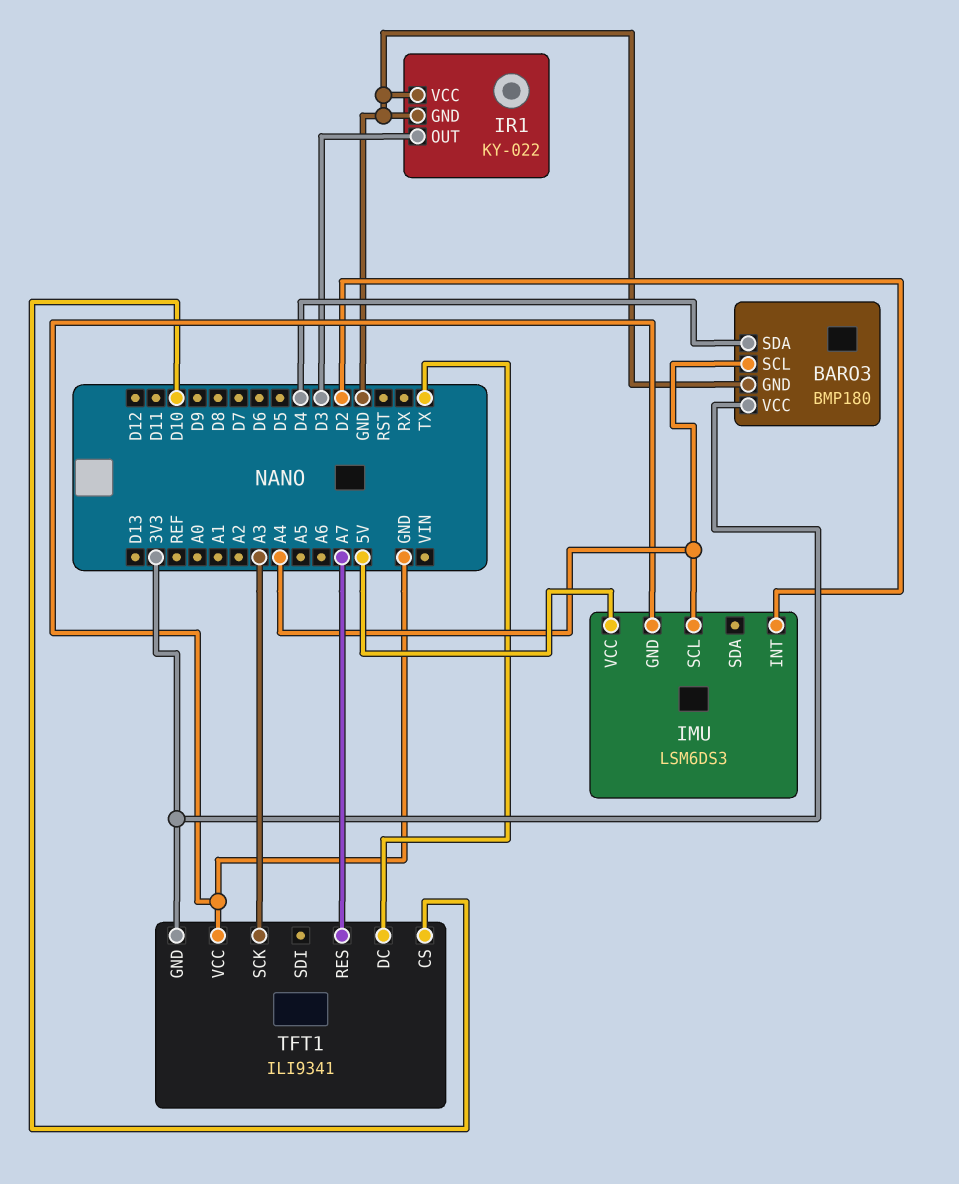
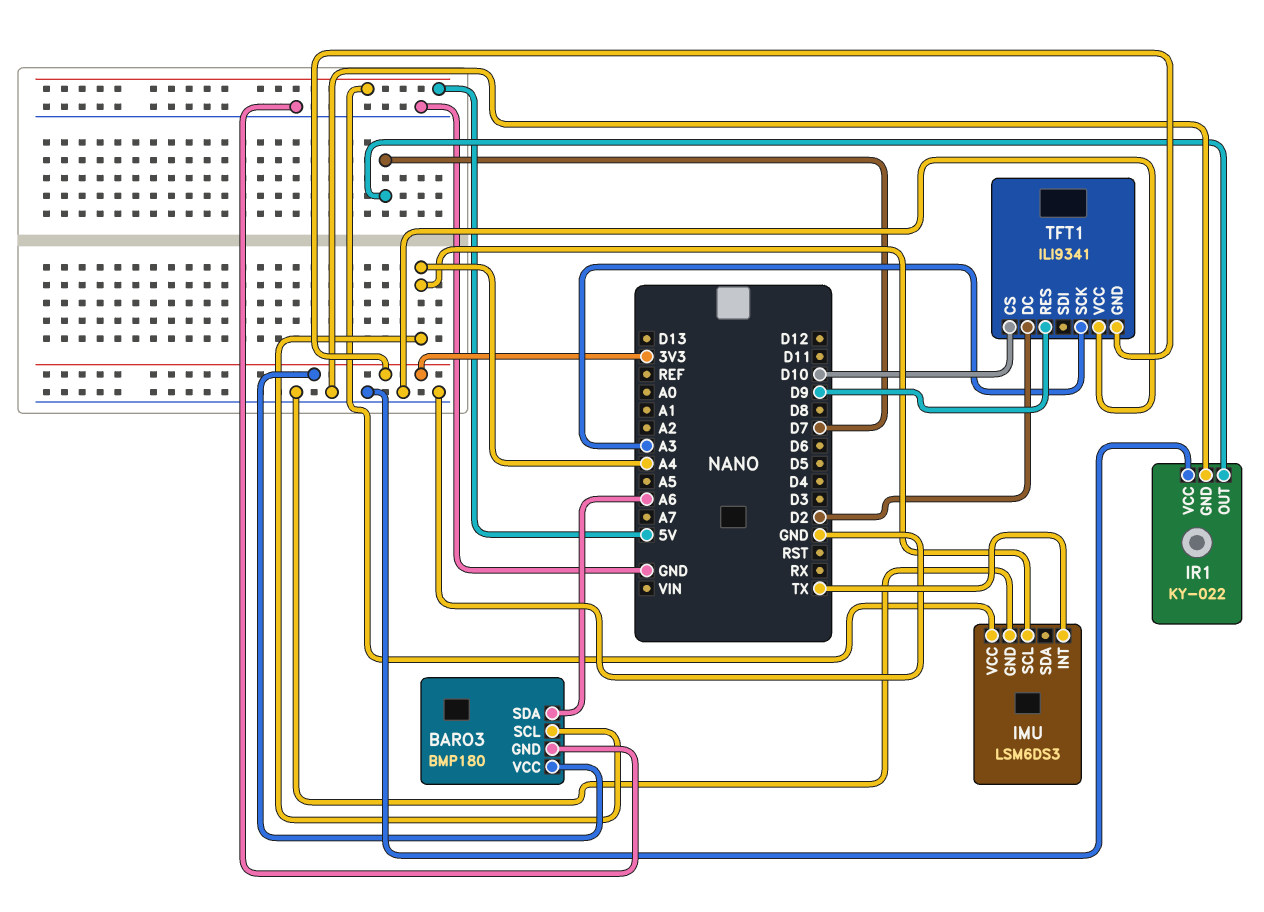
BARO3 pin SDA: D4 -> A6
IMU pin INT: D2 -> TX
IR1 pin OUT: D3 -> D7
TFT1 pin DC: TX -> D2
TFT1 pin RES: A7 -> D9

